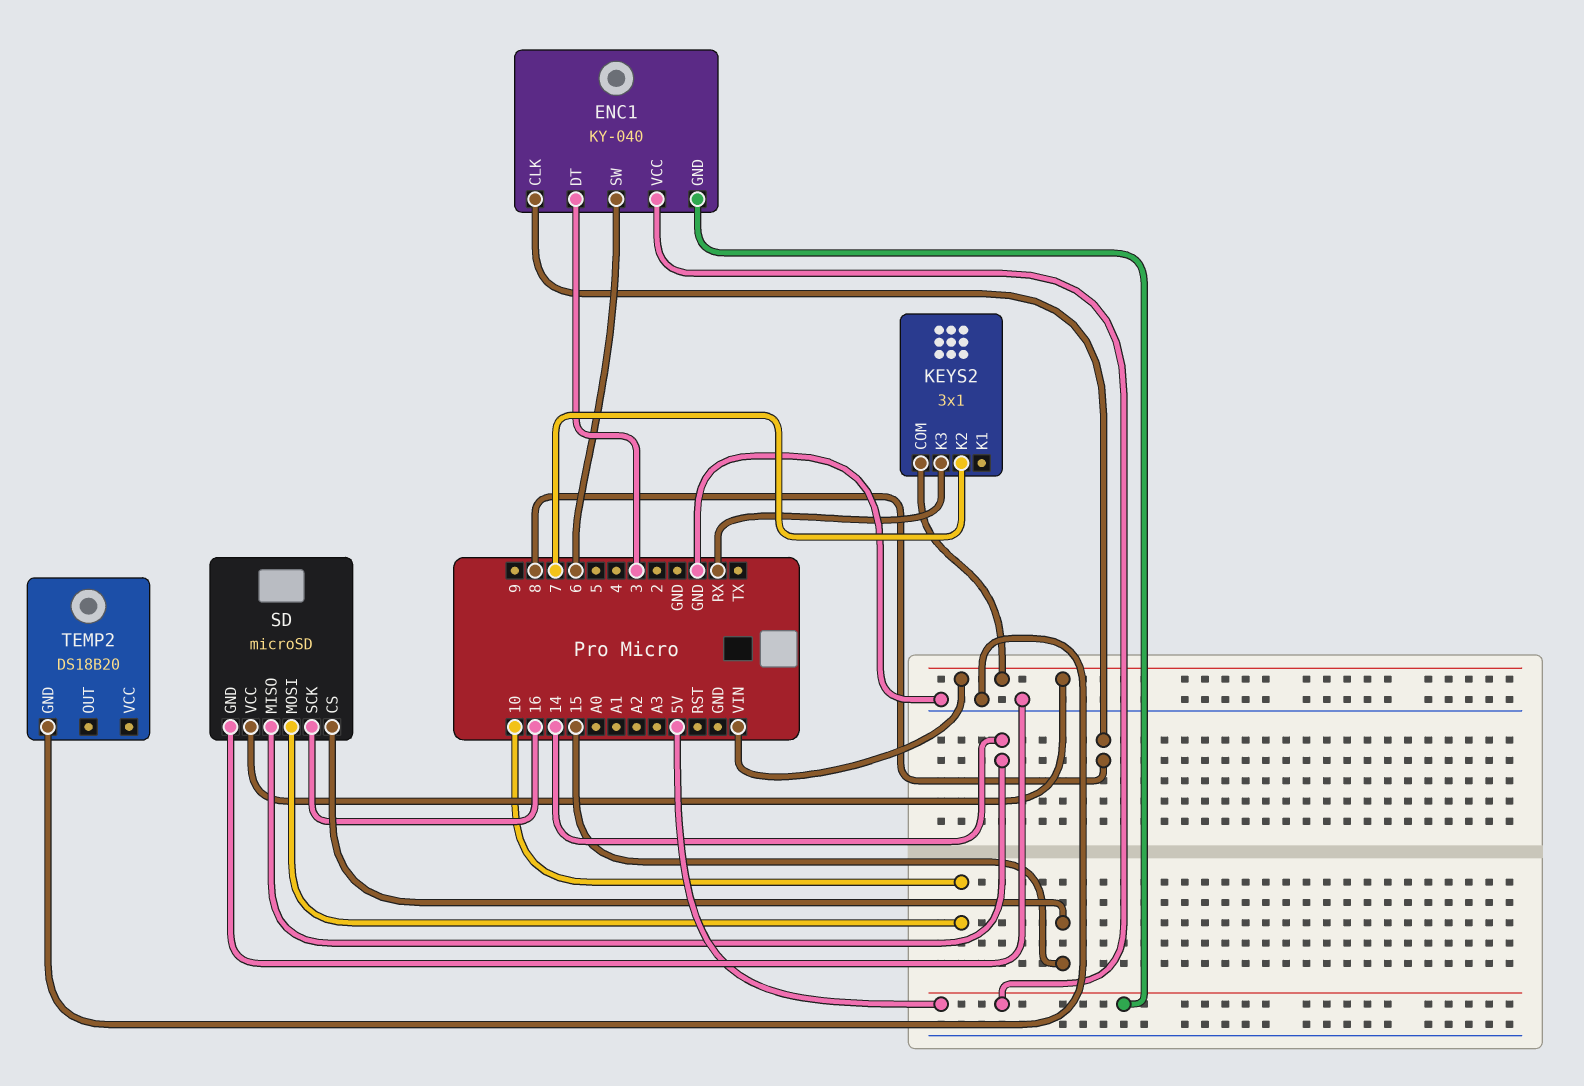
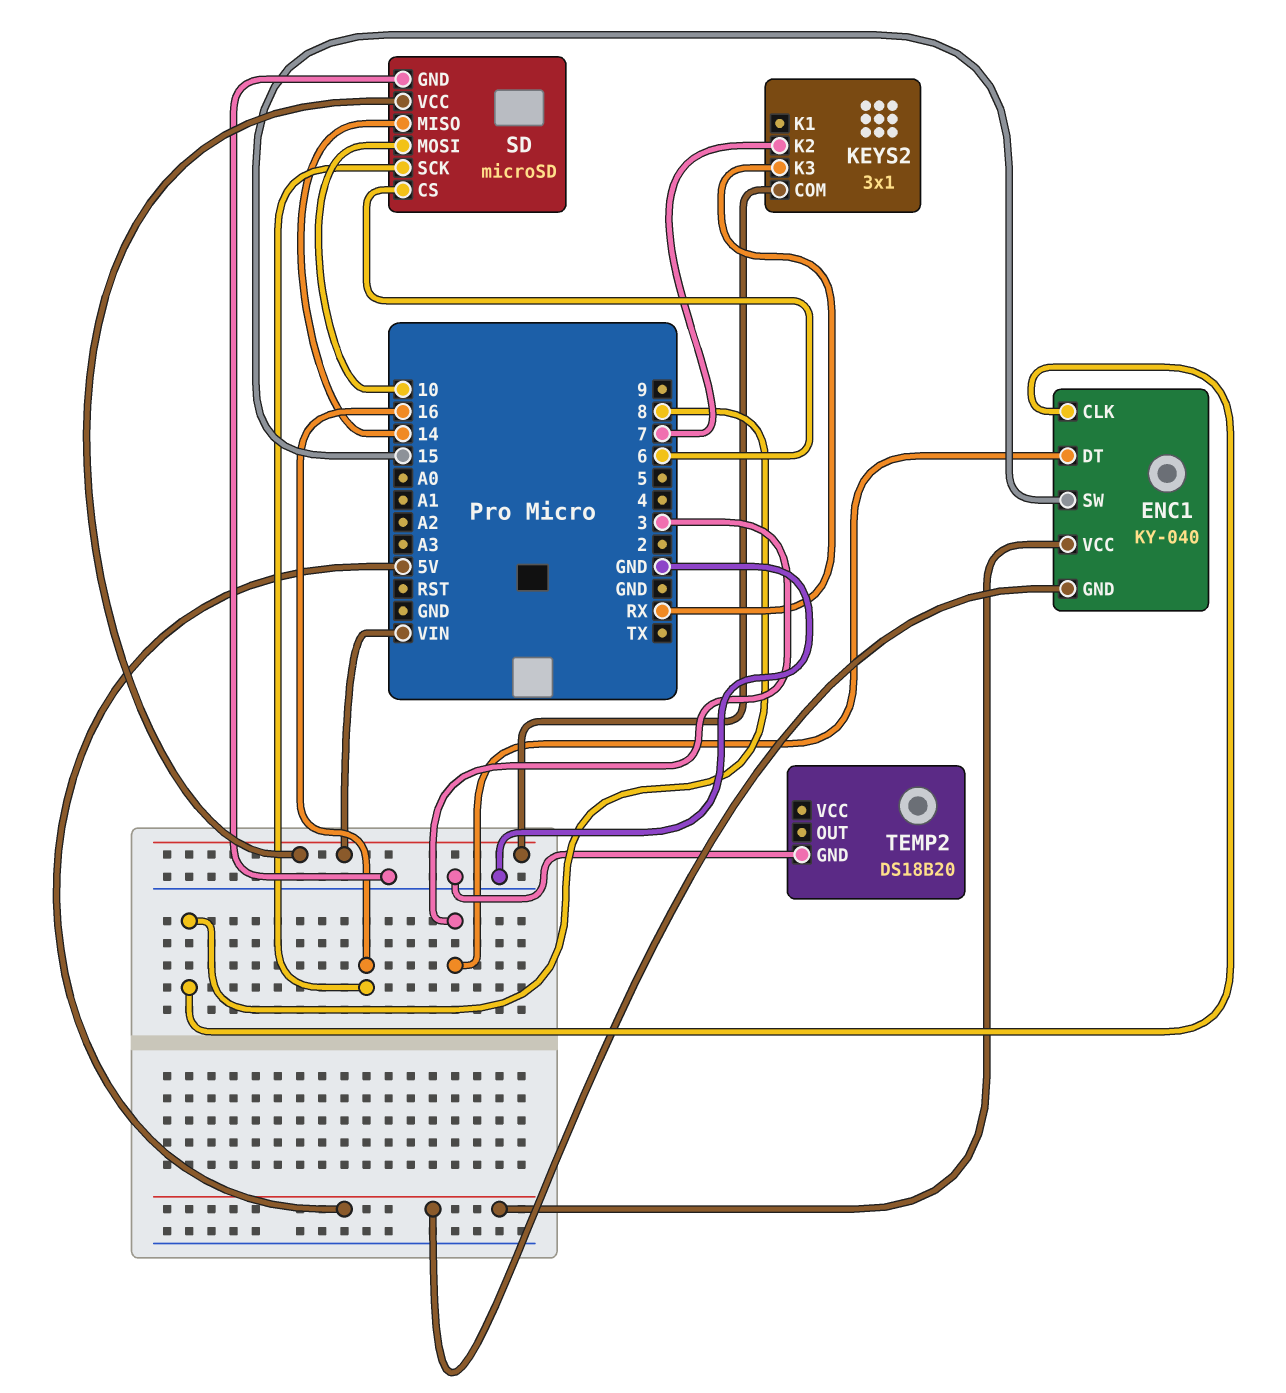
ENC1 pin SW: 6 -> 15
SD pin CS: 15 -> 6

